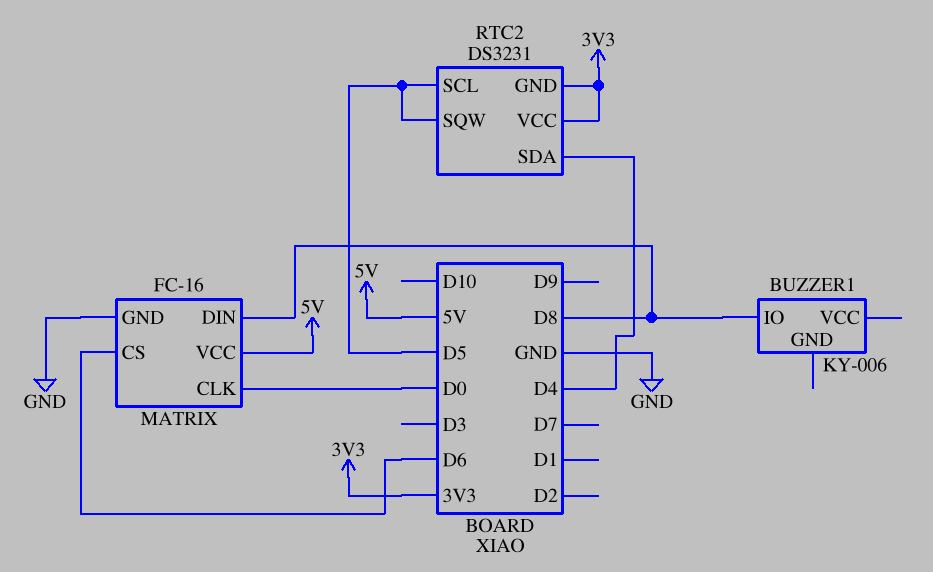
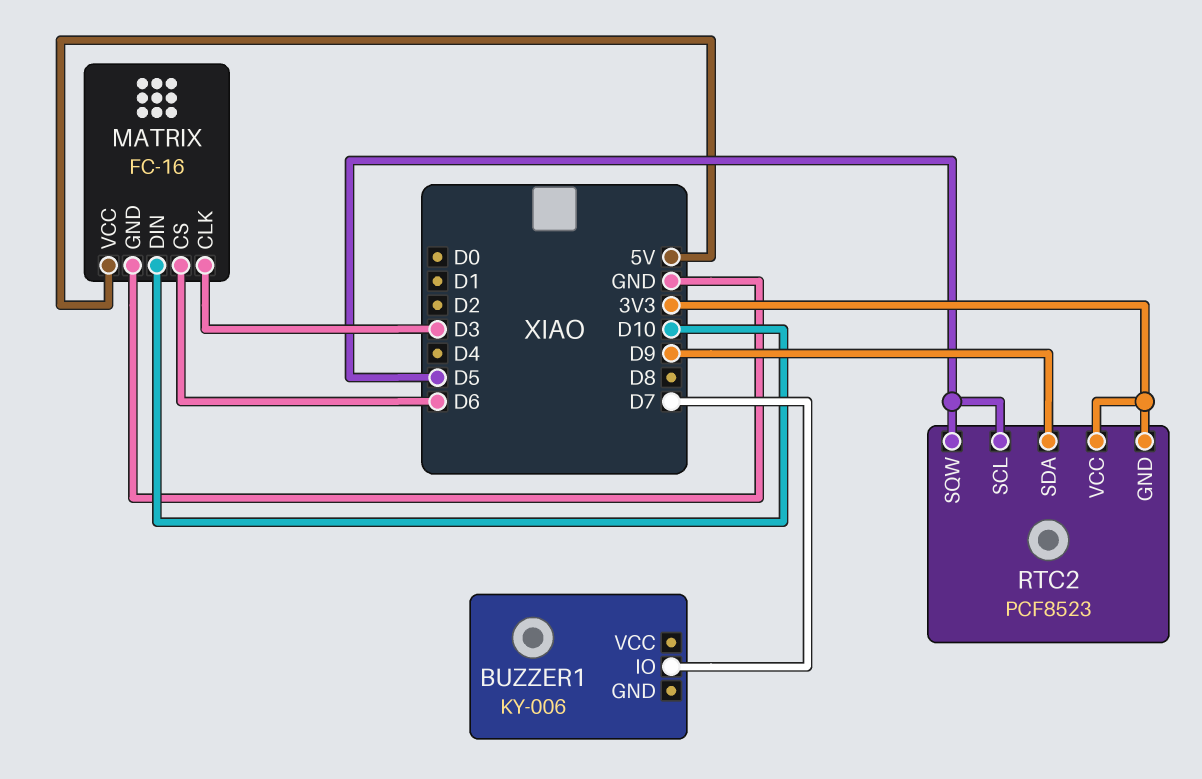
BUZZER1 pin IO: D8 -> D7
MATRIX pin CLK: D0 -> D3
MATRIX pin DIN: D8 -> D10
RTC2: DS3231 -> PCF8523
RTC2 pin SDA: D4 -> D9

